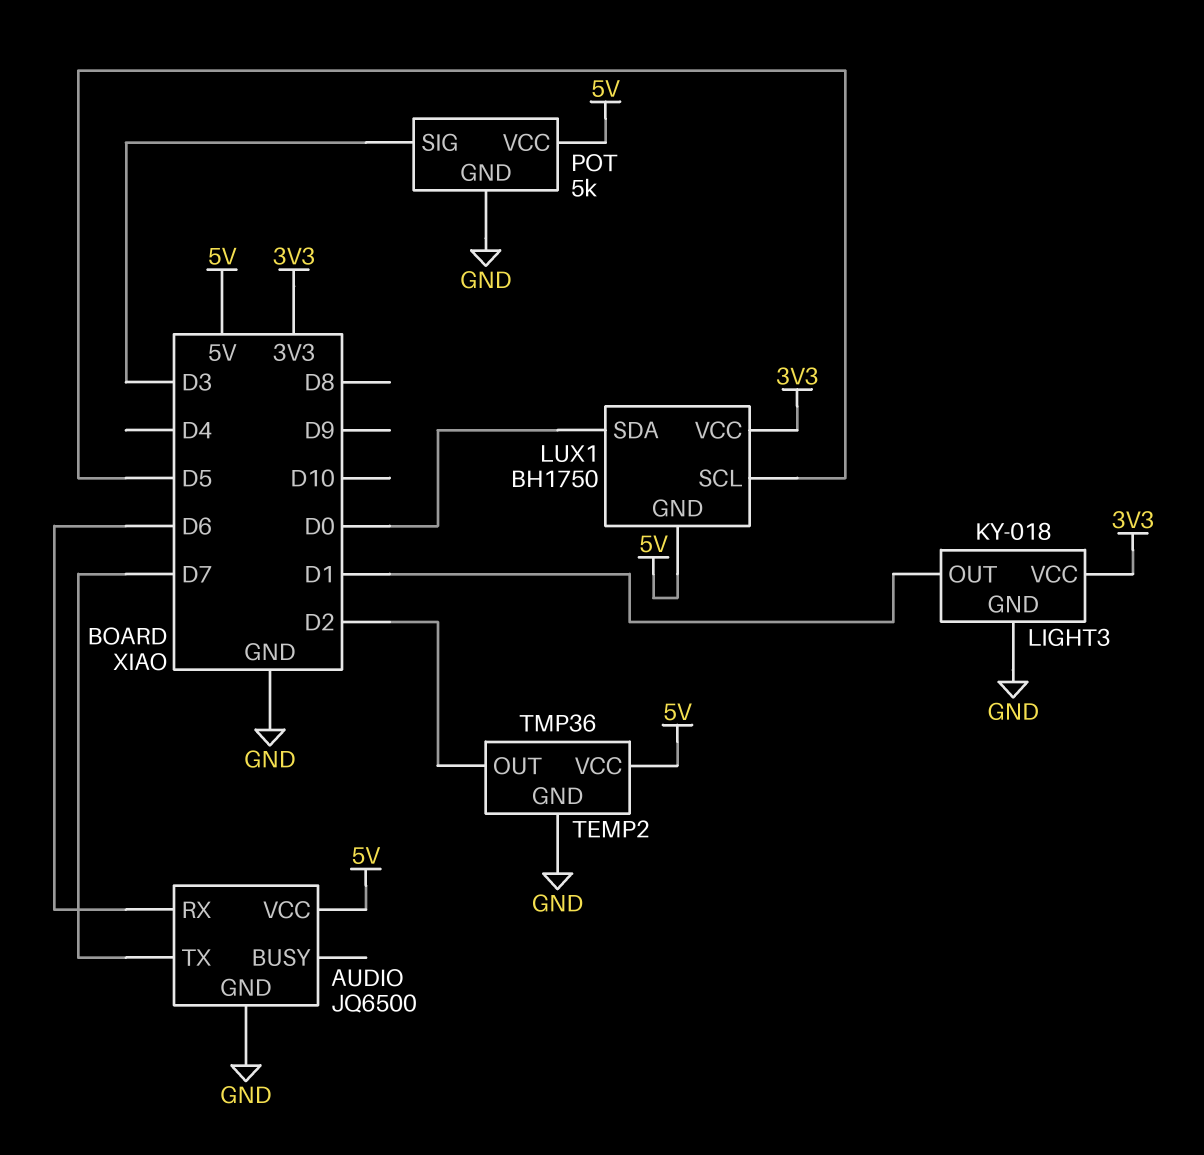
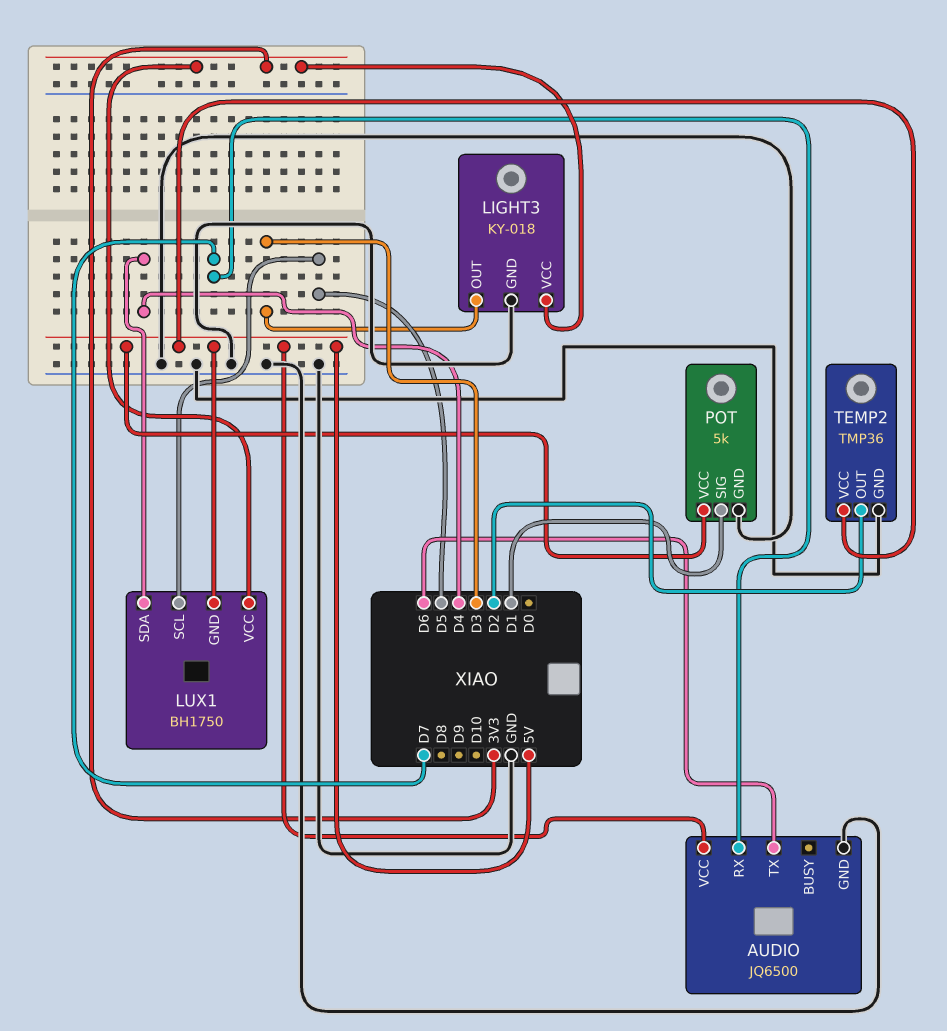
AUDIO pin RX: D6 -> D7
AUDIO pin TX: D7 -> D6
LIGHT3 pin OUT: D1 -> D3
LUX1 pin SDA: D0 -> D4
POT pin SIG: D3 -> D1

